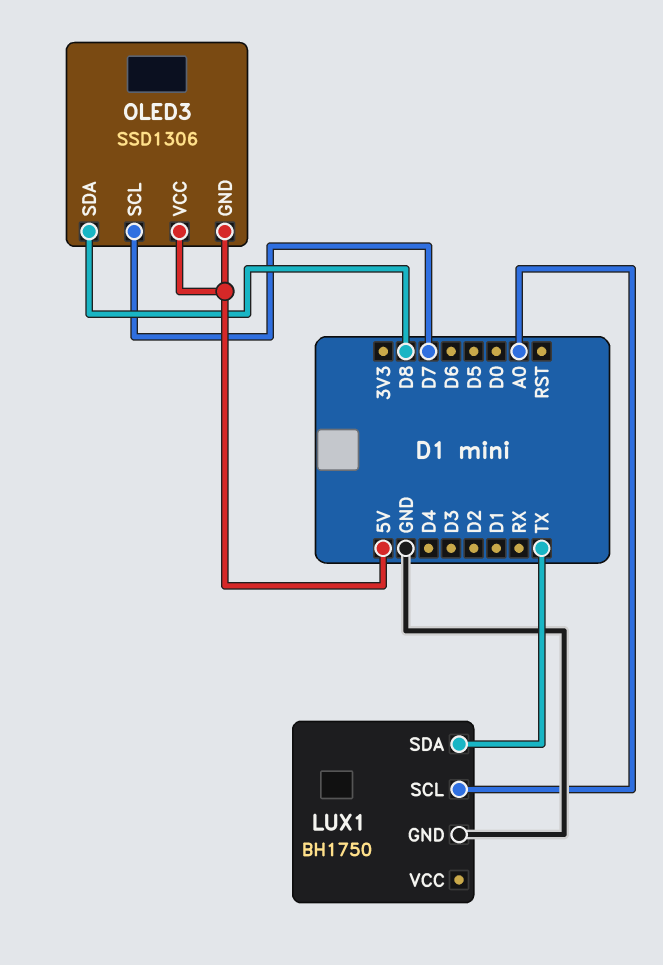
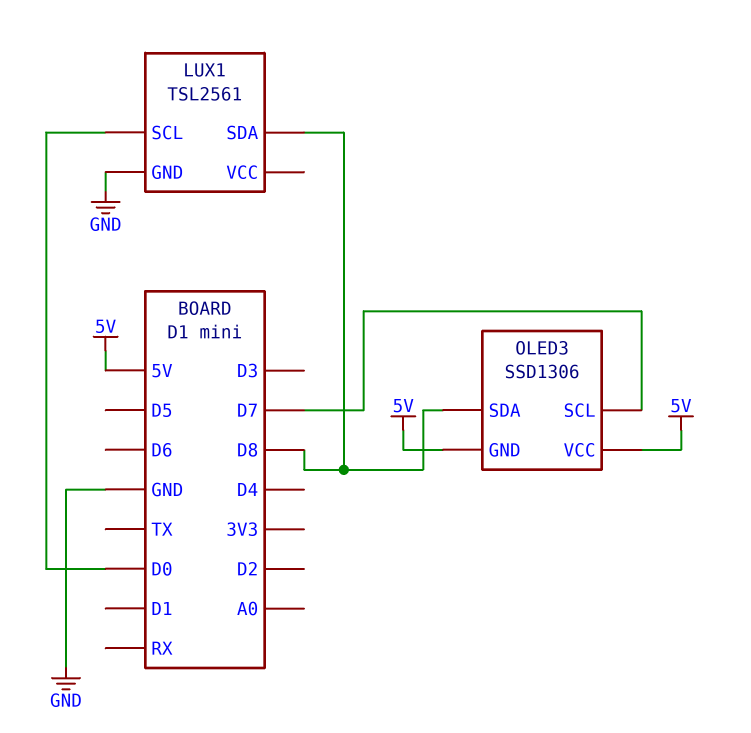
LUX1: BH1750 -> TSL2561
LUX1 pin SCL: A0 -> D0
LUX1 pin SDA: TX -> D8

